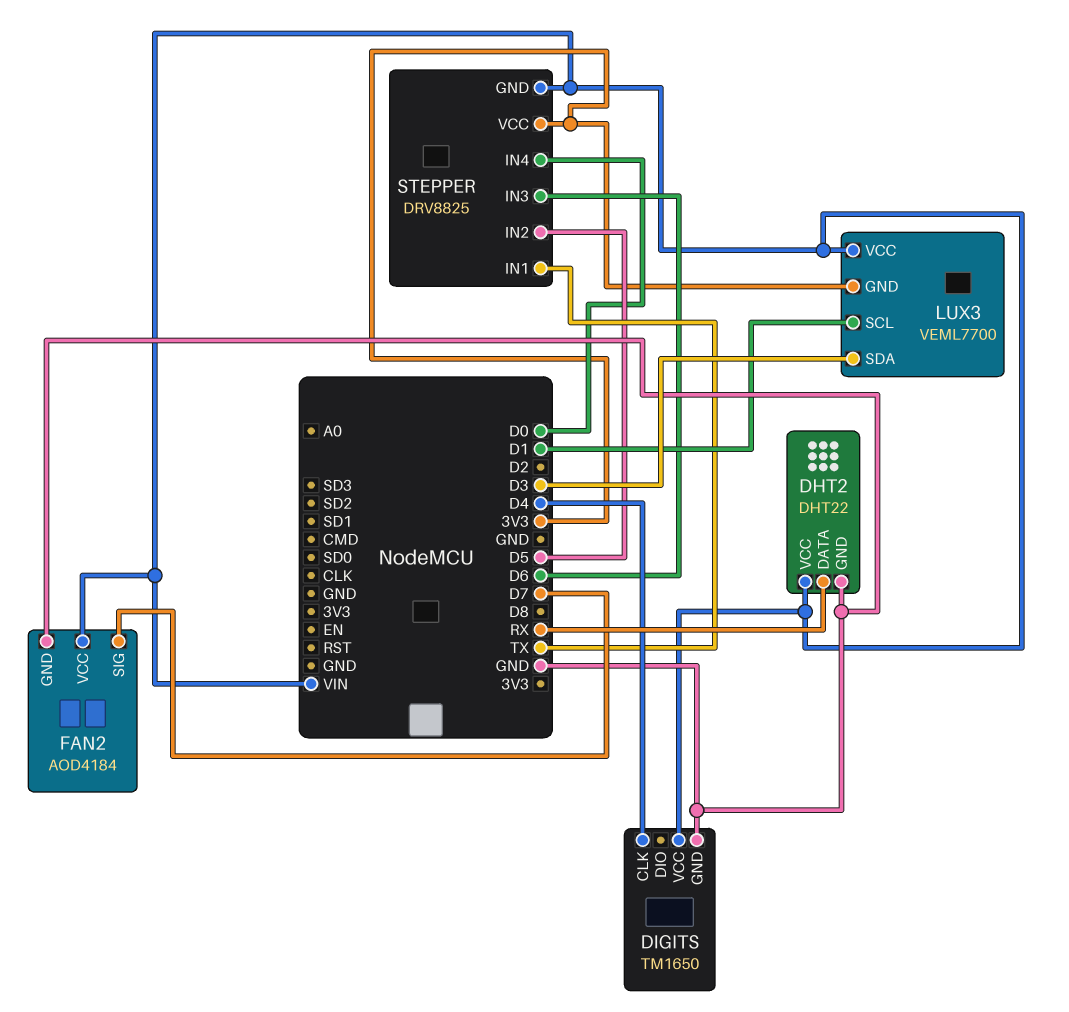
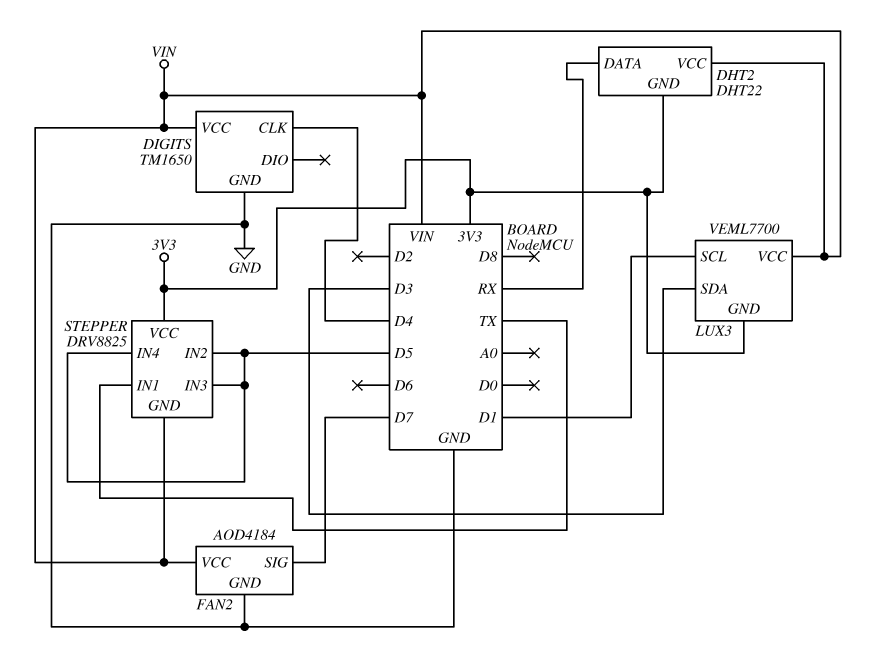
DHT2 pin GND: GND -> 3V3
STEPPER pin IN3: D6 -> D5
STEPPER pin IN4: D0 -> D5

